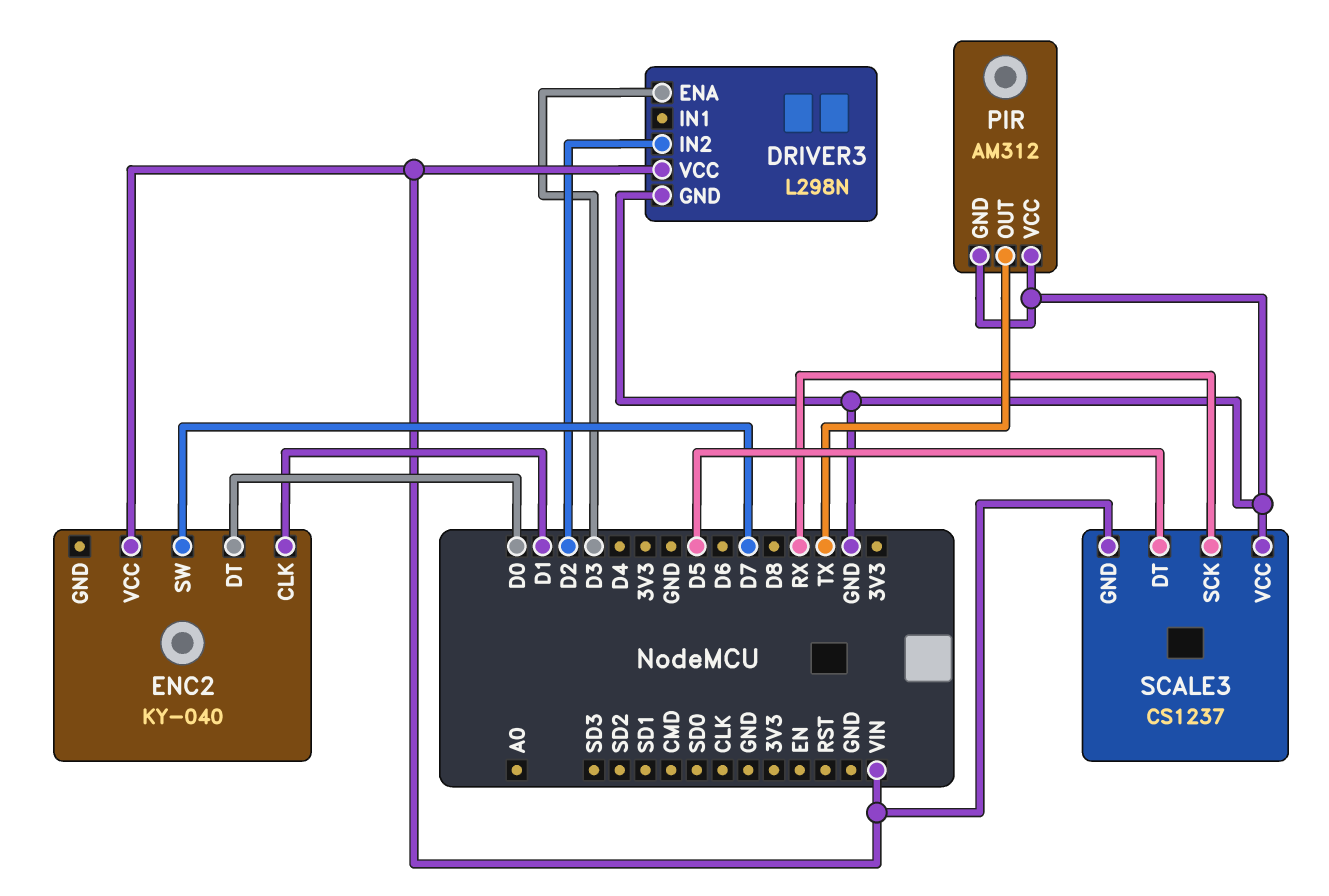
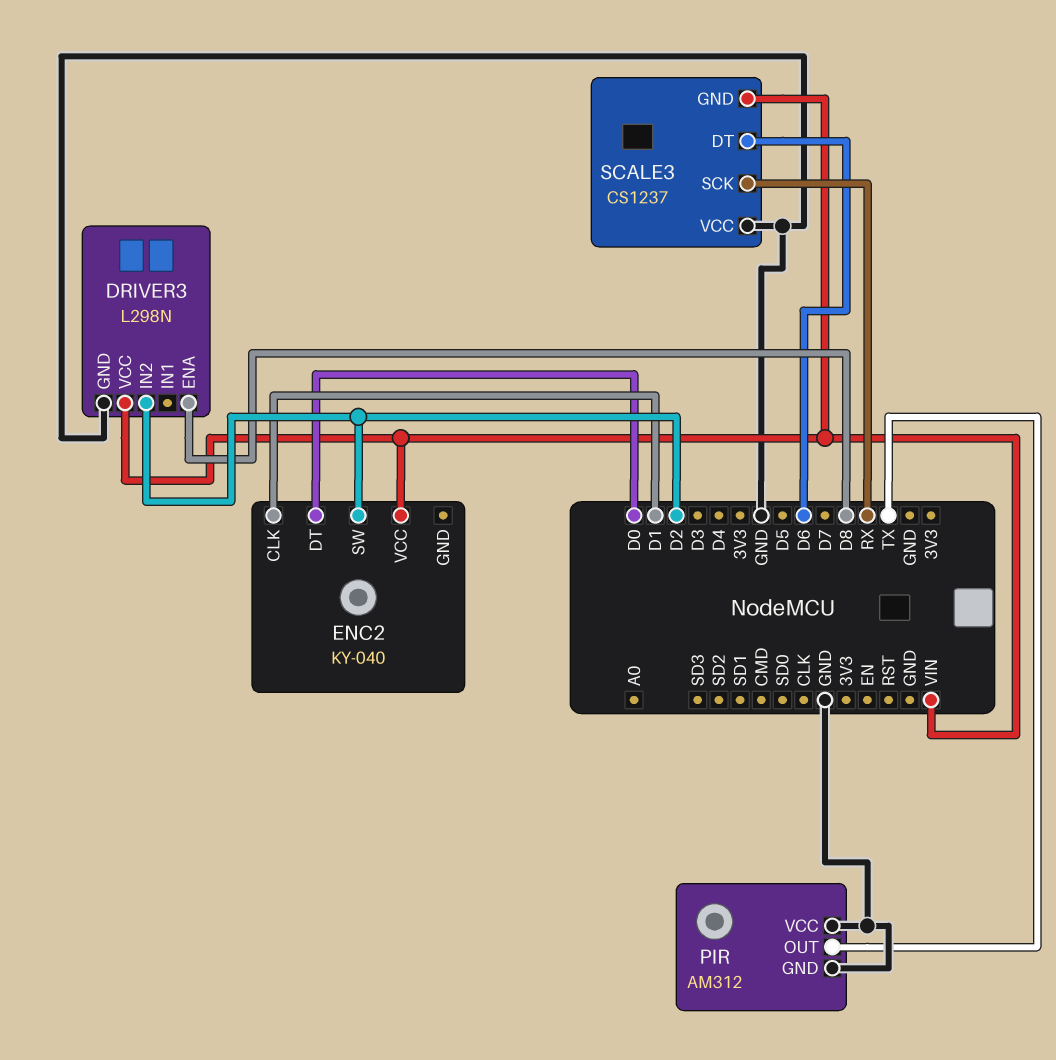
DRIVER3 pin ENA: D3 -> D8
ENC2 pin SW: D7 -> D2
SCALE3 pin DT: D5 -> D6

